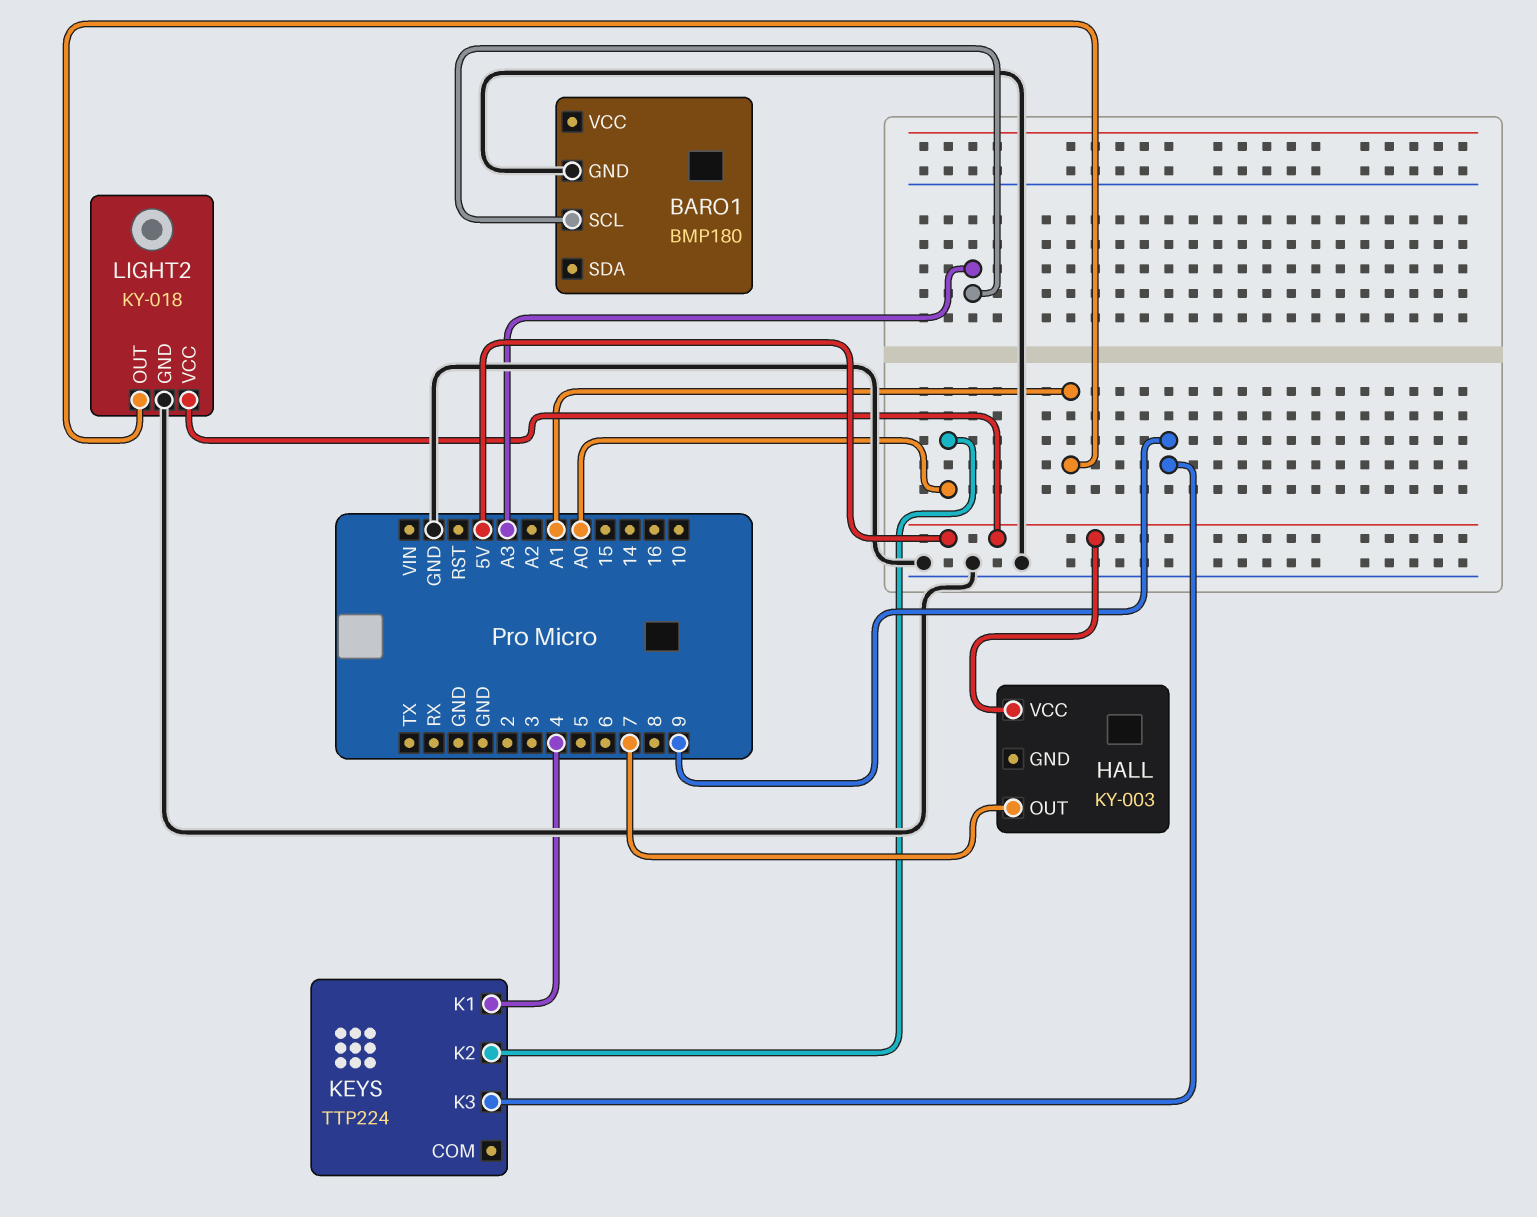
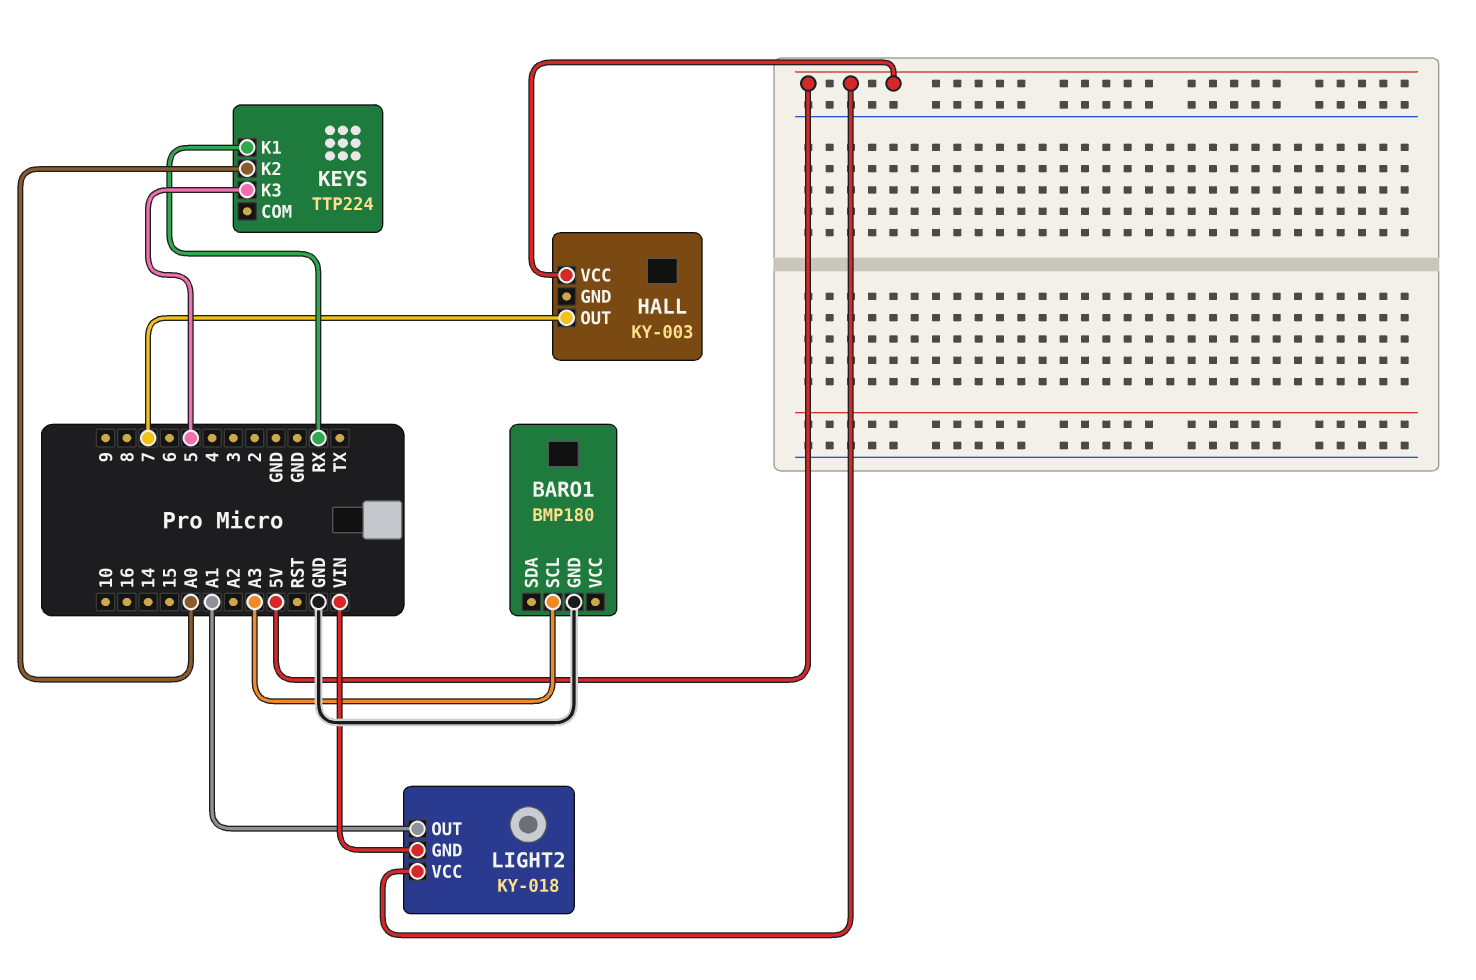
KEYS pin K1: 4 -> RX
KEYS pin K3: 9 -> 5
LIGHT2 pin GND: GND -> VIN

